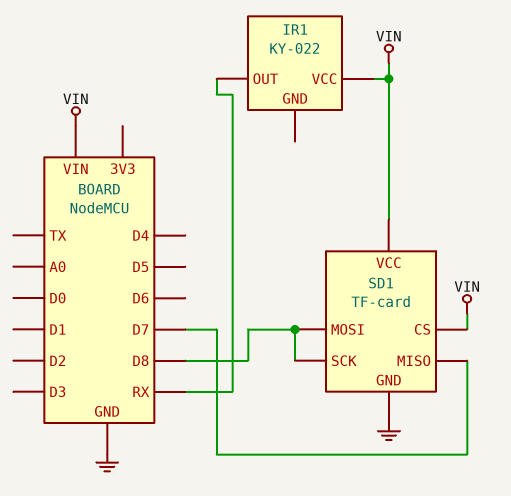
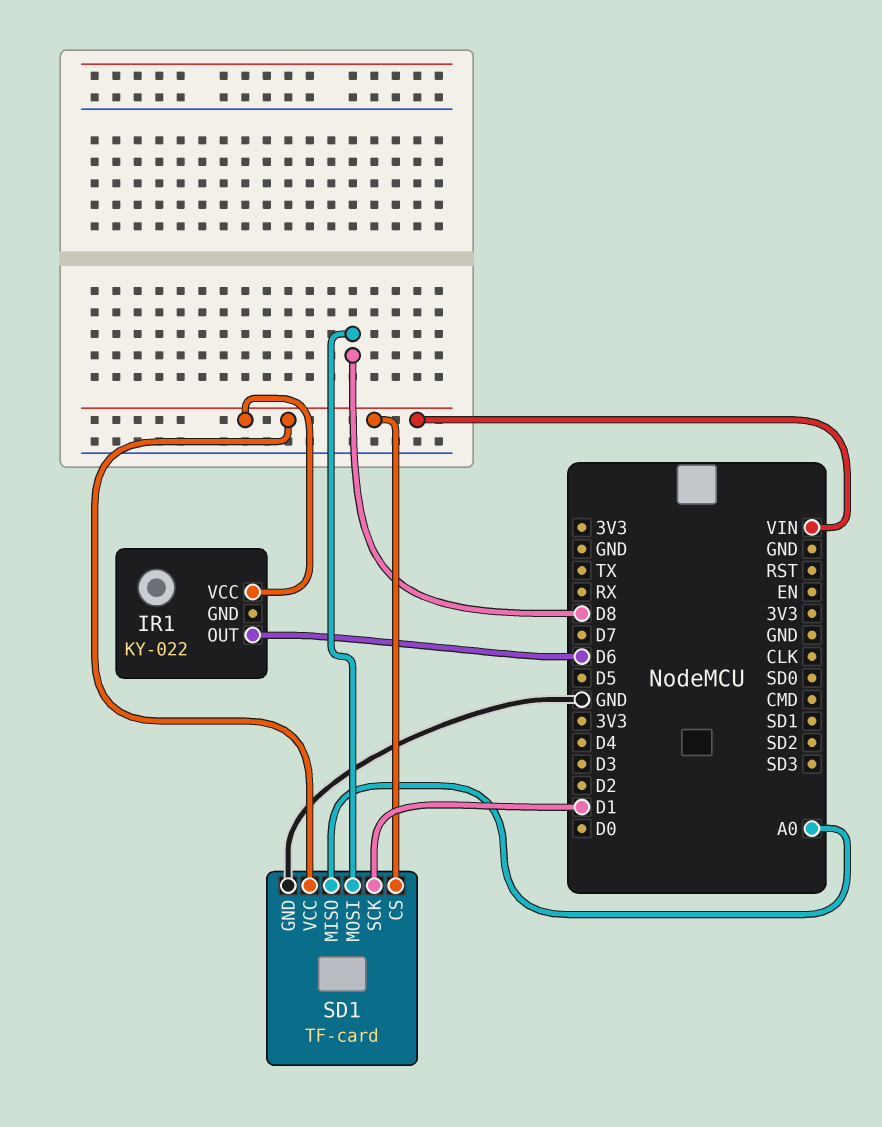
IR1 pin OUT: RX -> D6
SD1 pin MISO: D7 -> A0
SD1 pin SCK: D8 -> D1

